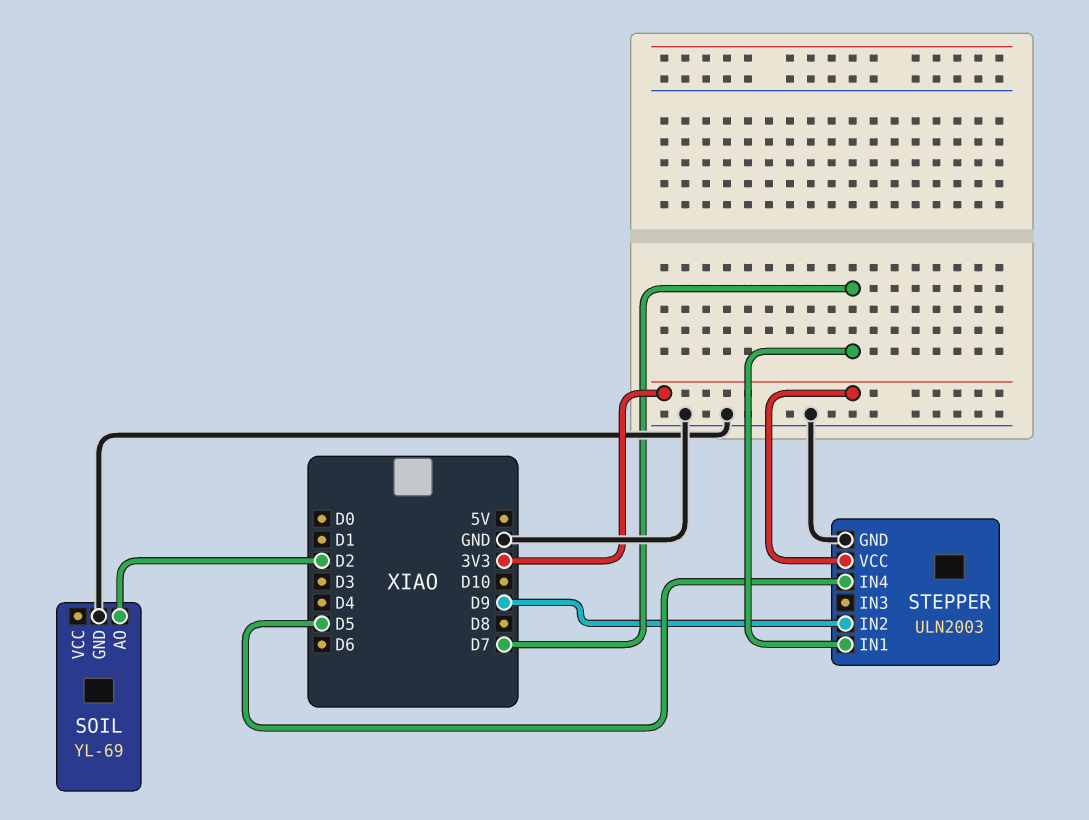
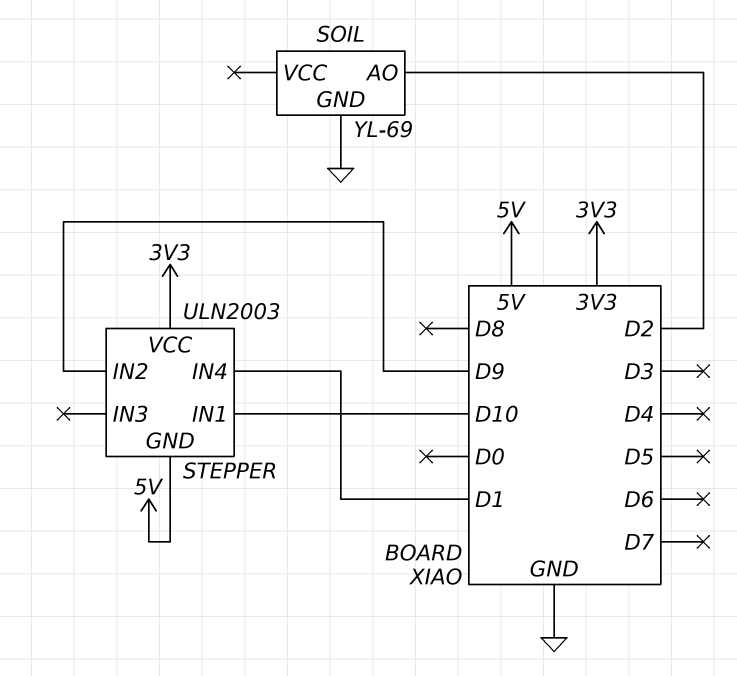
STEPPER pin GND: GND -> 5V
STEPPER pin IN1: D7 -> D10
STEPPER pin IN4: D5 -> D1

